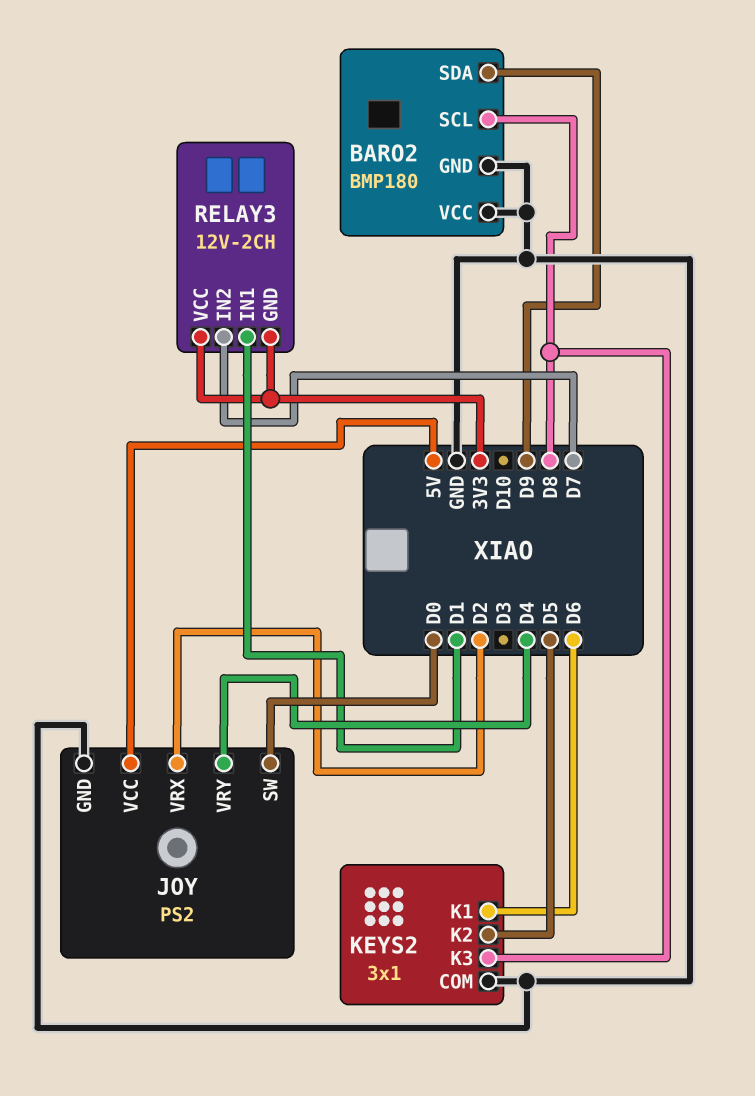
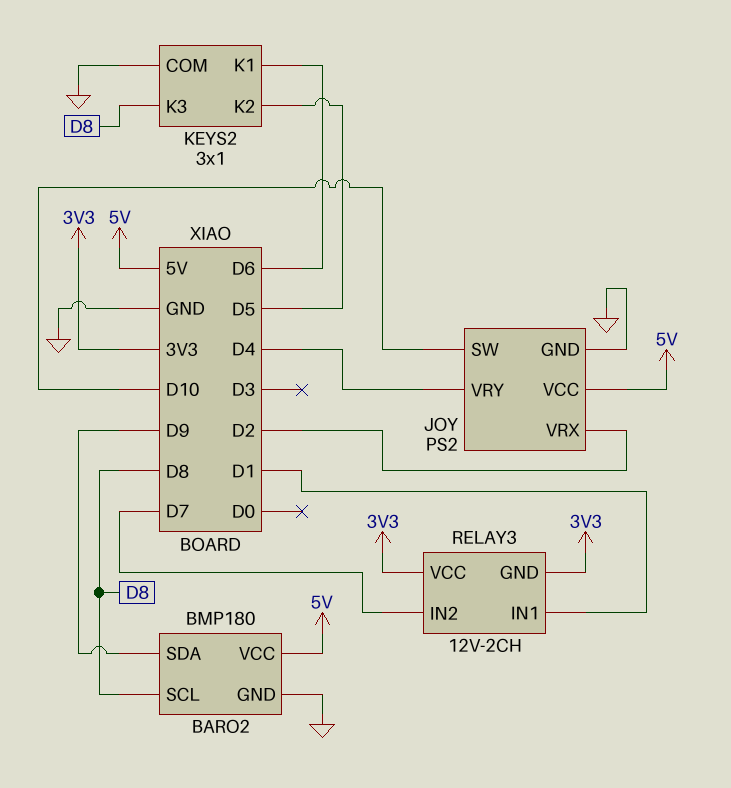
BARO2 pin VCC: GND -> 5V
JOY pin SW: D0 -> D10

